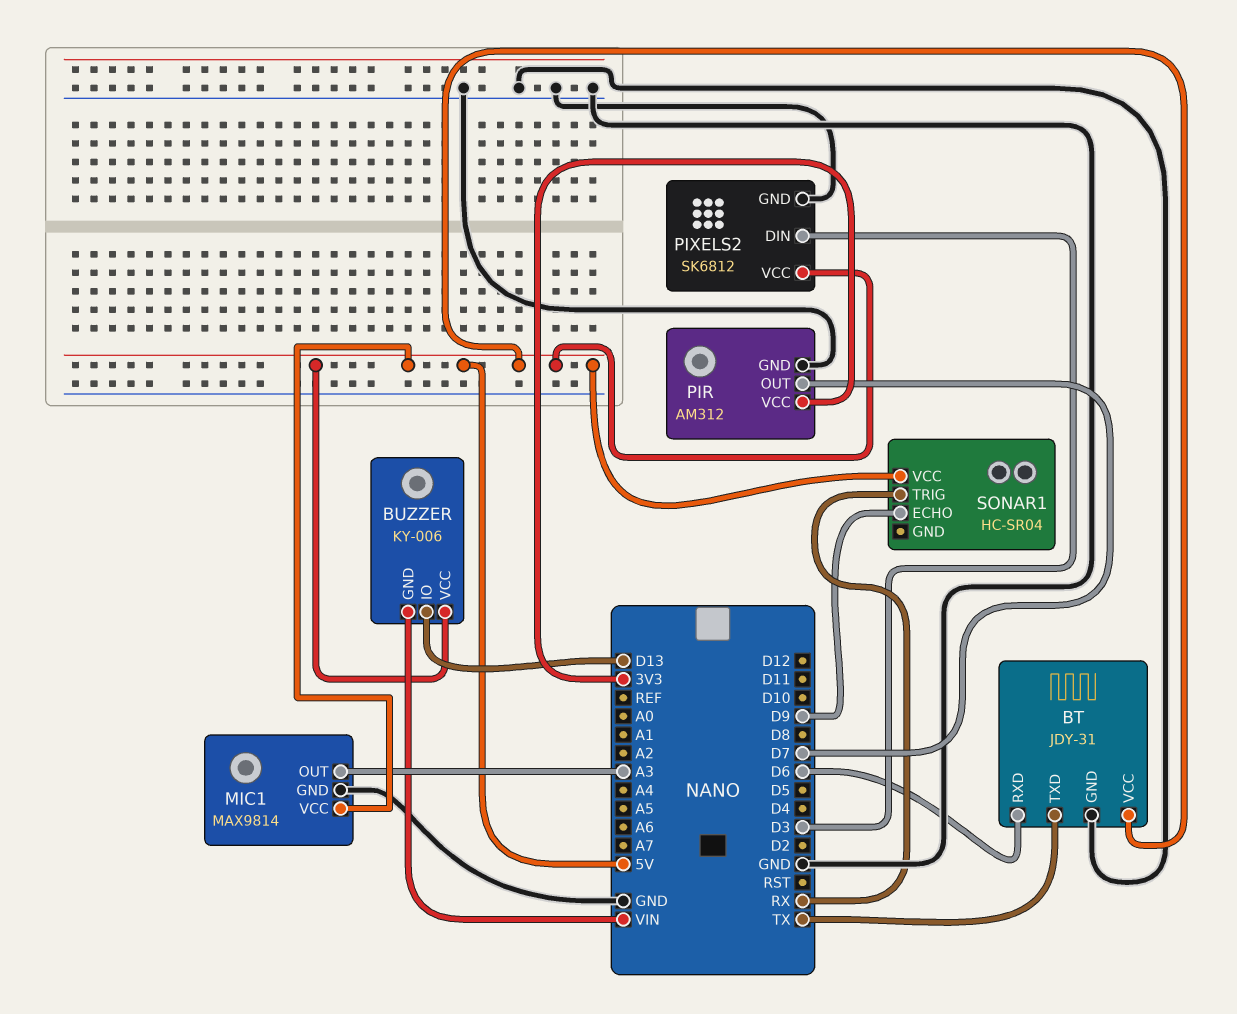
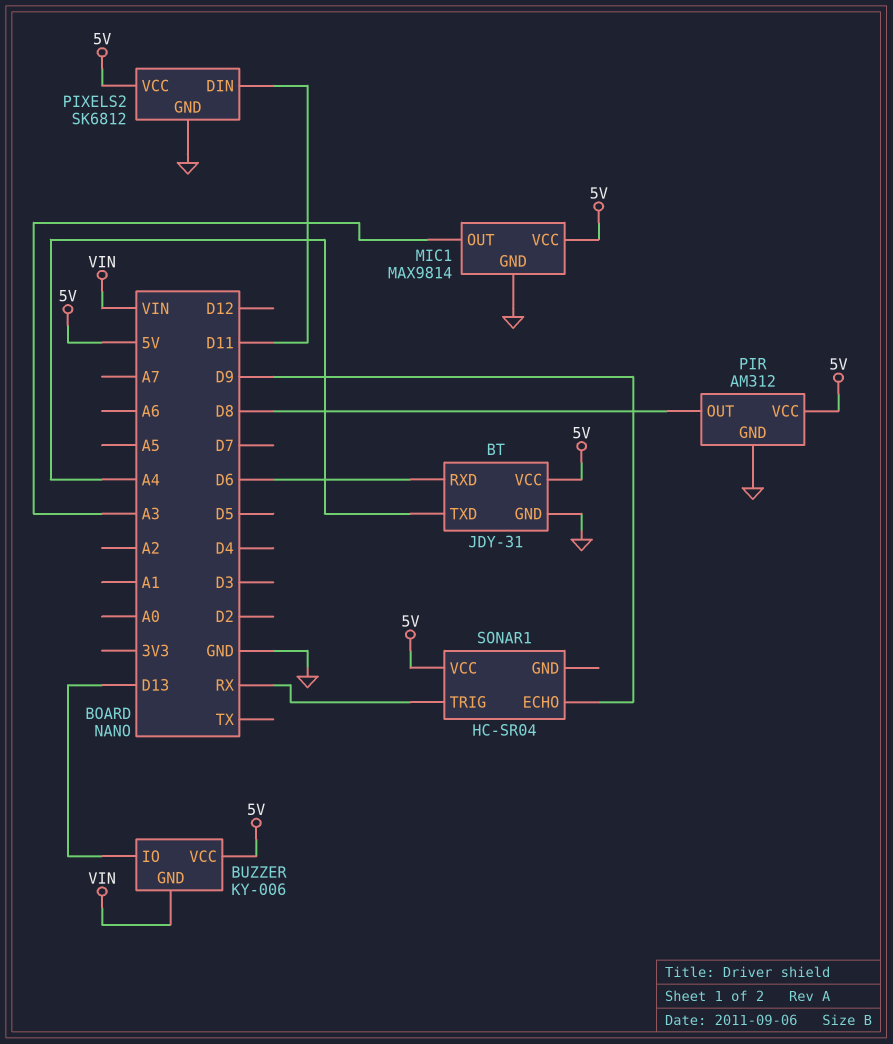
BT pin TXD: TX -> A4
PIR pin OUT: D7 -> D8
PIR pin VCC: 3V3 -> 5V
PIXELS2 pin DIN: D3 -> D11

